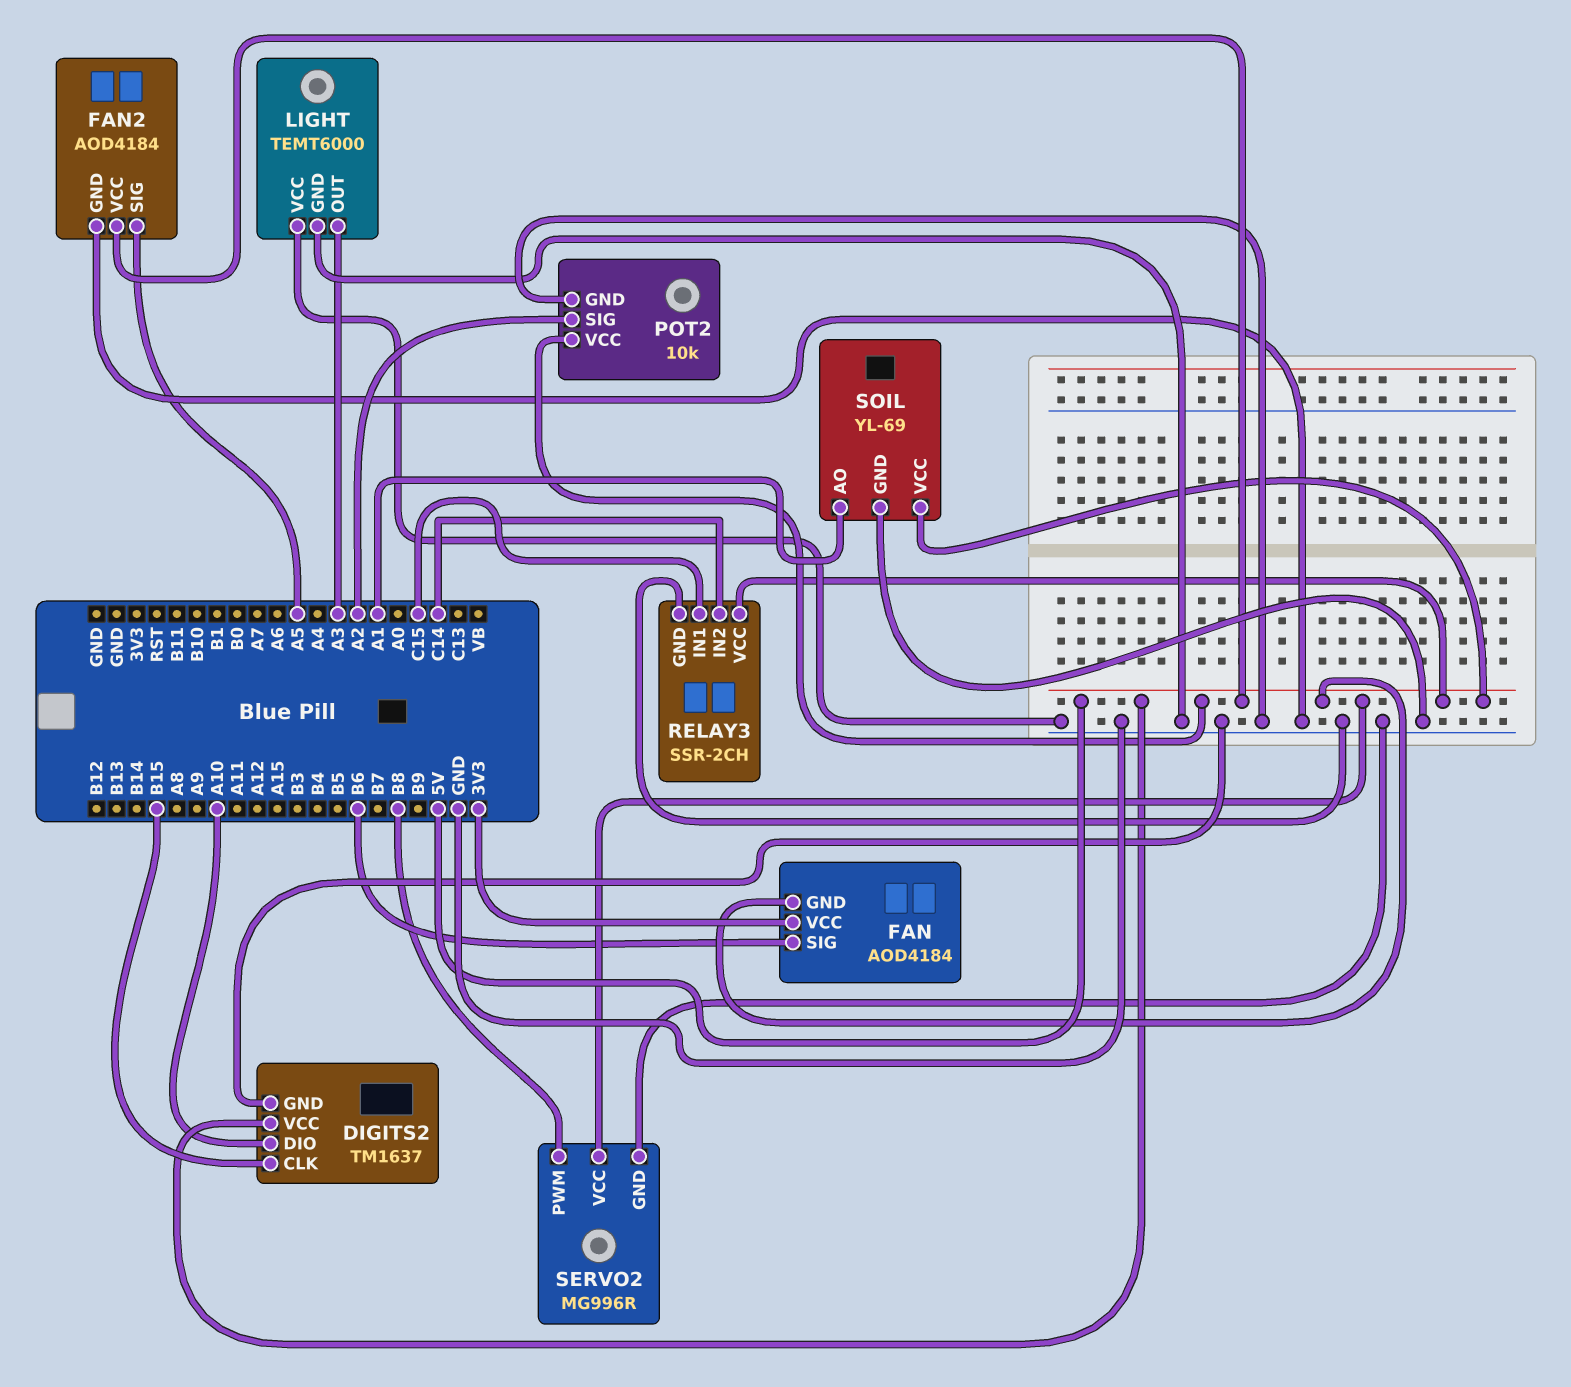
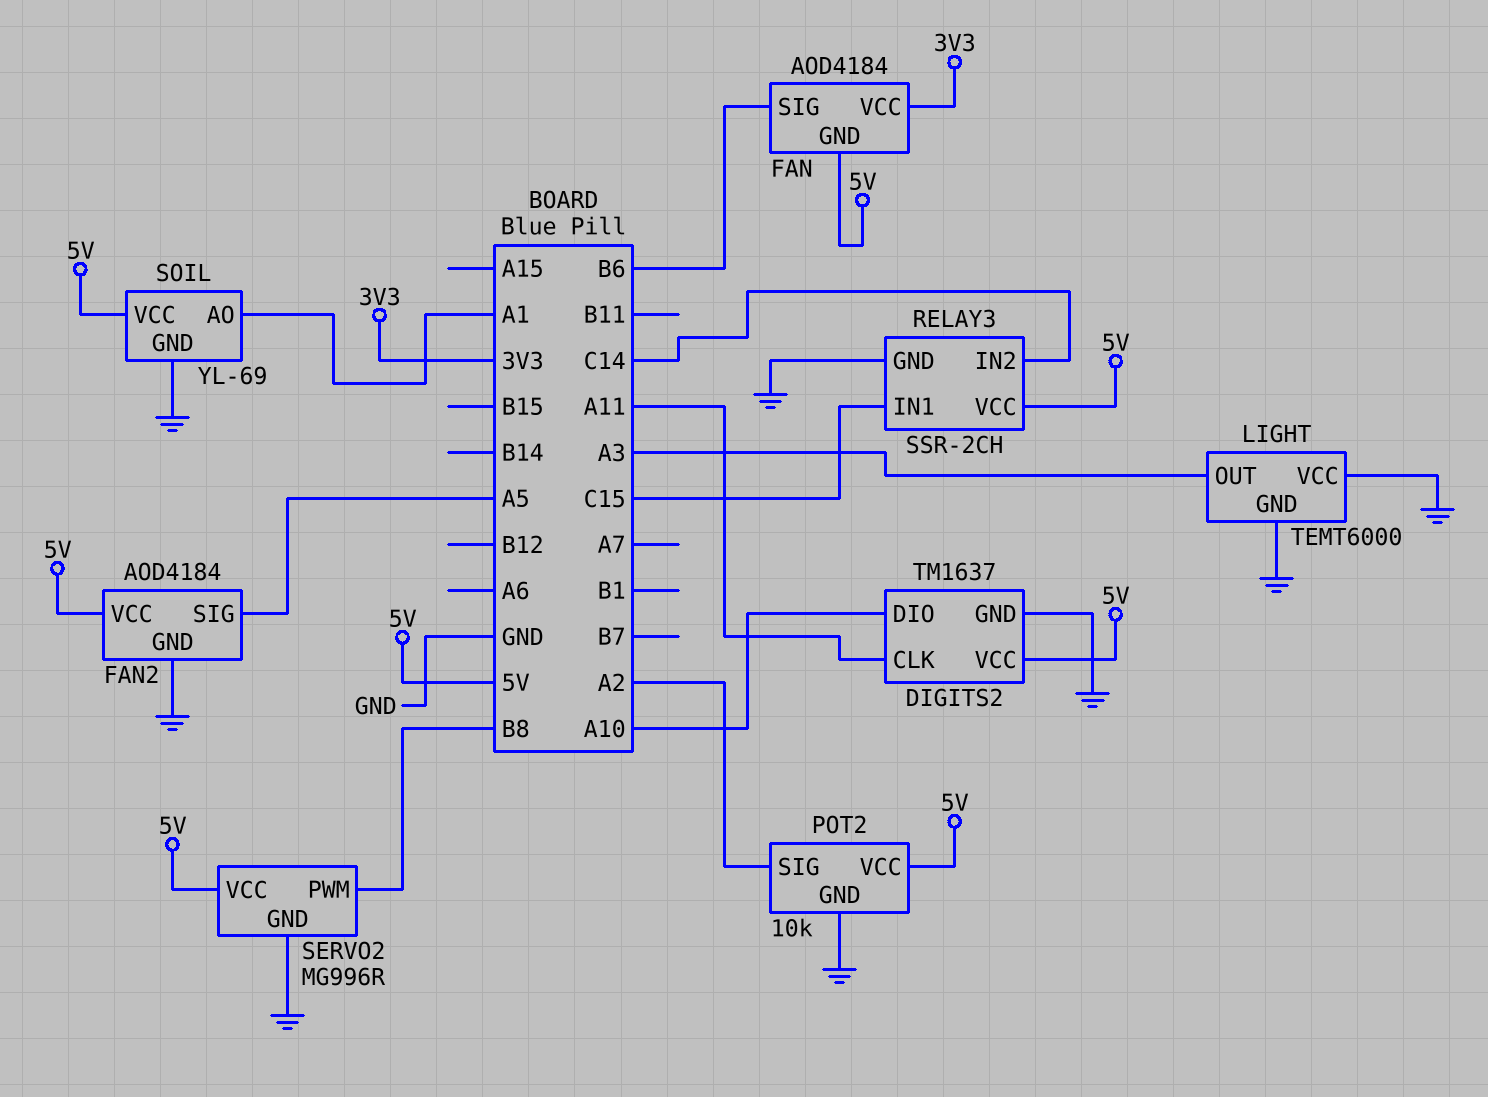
DIGITS2 pin CLK: B15 -> A11

